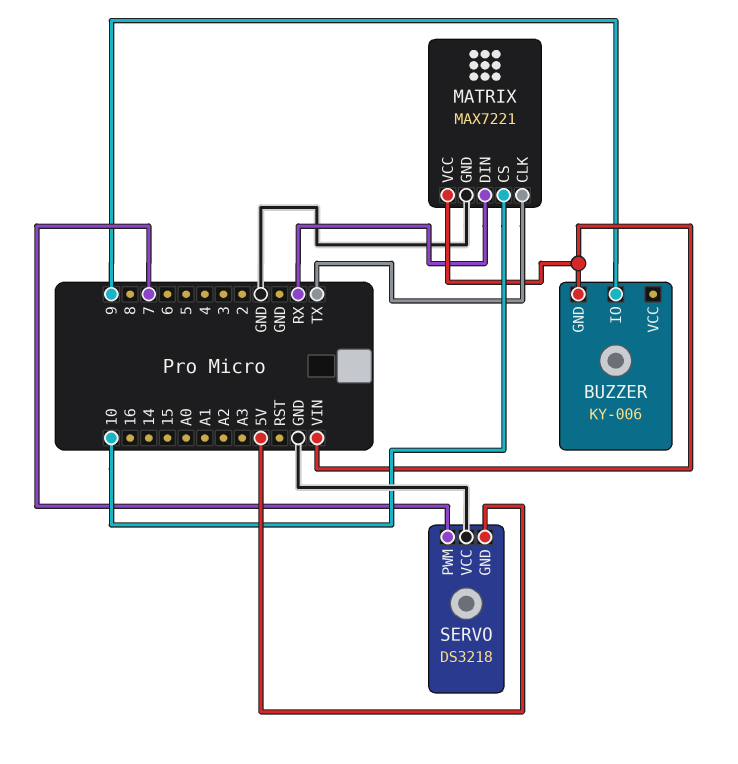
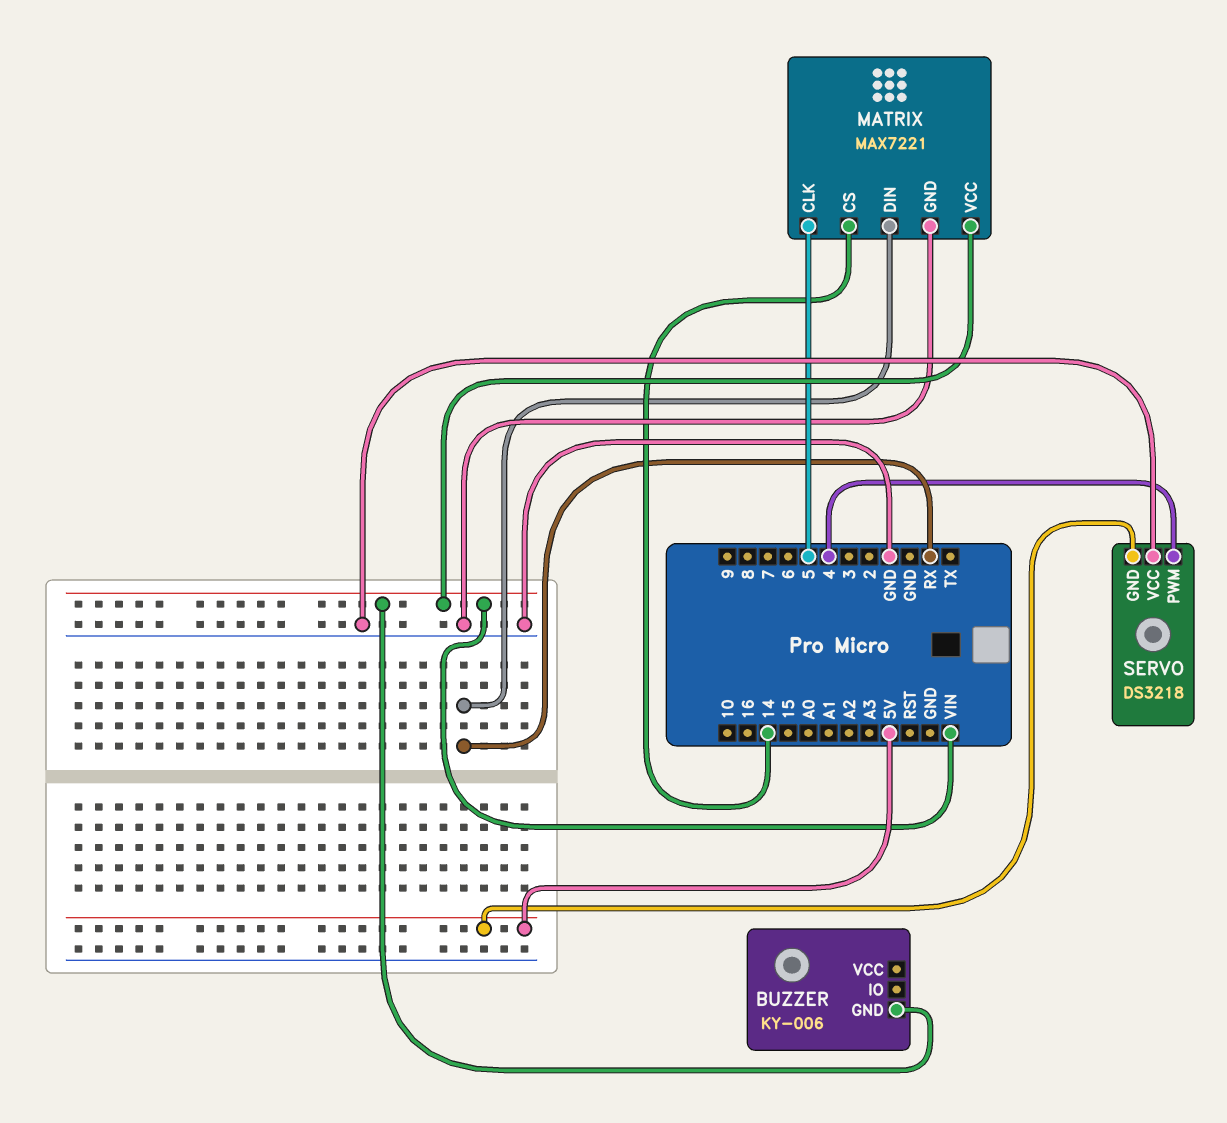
BUZZER pin IO: 9 -> none
MATRIX pin CLK: TX -> 5
MATRIX pin CS: 10 -> 14
SERVO pin PWM: 7 -> 4

